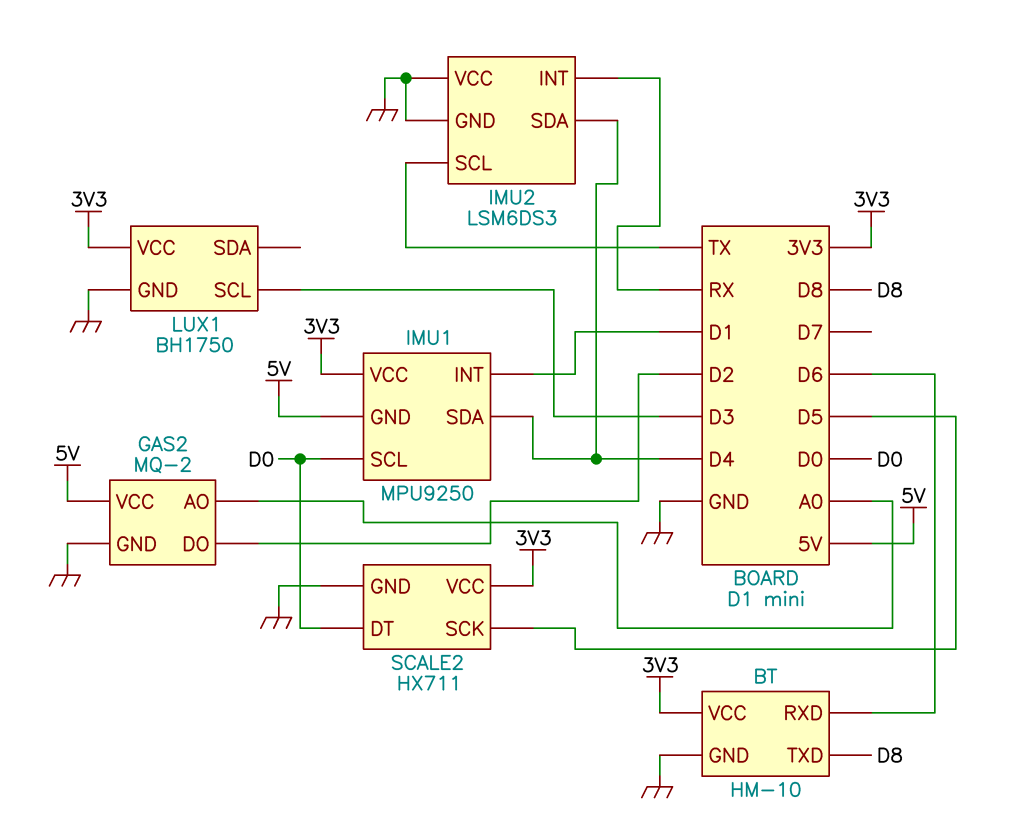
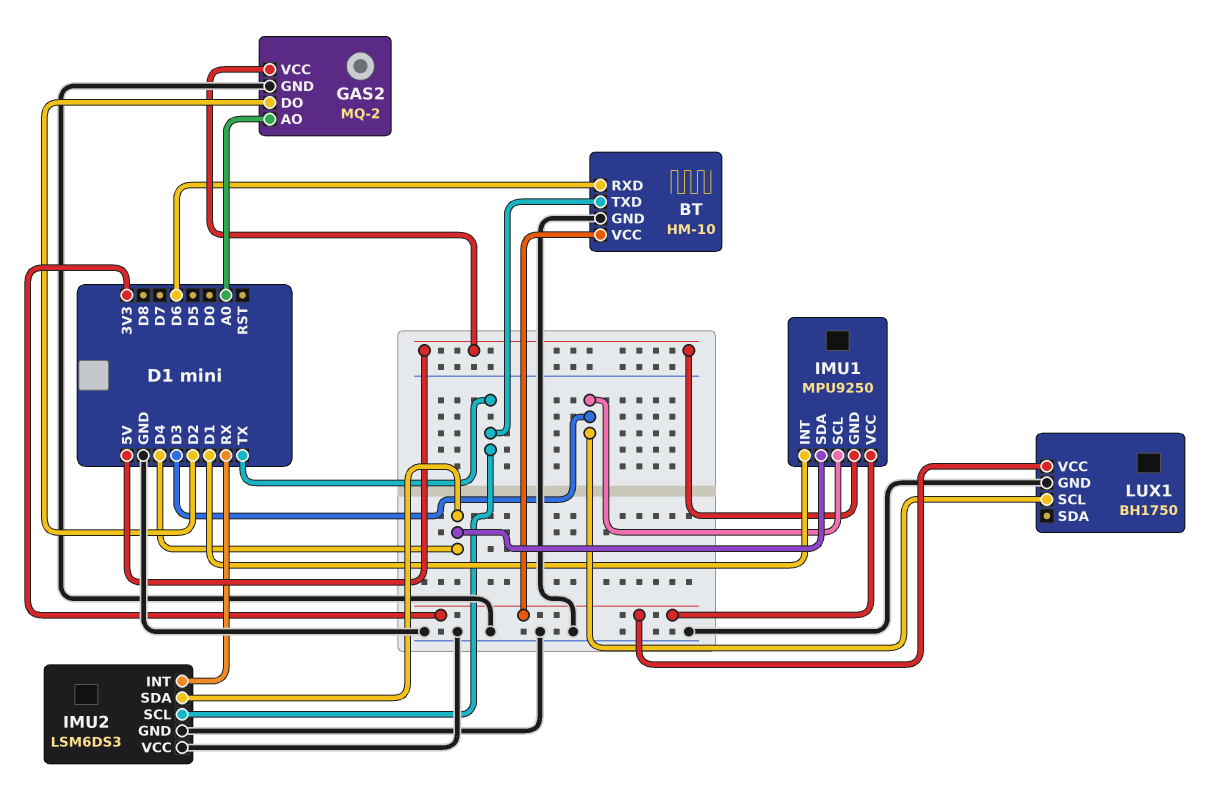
BT pin TXD: D8 -> TX
IMU1 pin SCL: D0 -> D3
SCALE2: HX711 -> none
SCALE2 pin DT: D0 -> none
SCALE2 pin GND: GND -> none
SCALE2 pin SCK: D5 -> none
SCALE2 pin VCC: 3V3 -> none

